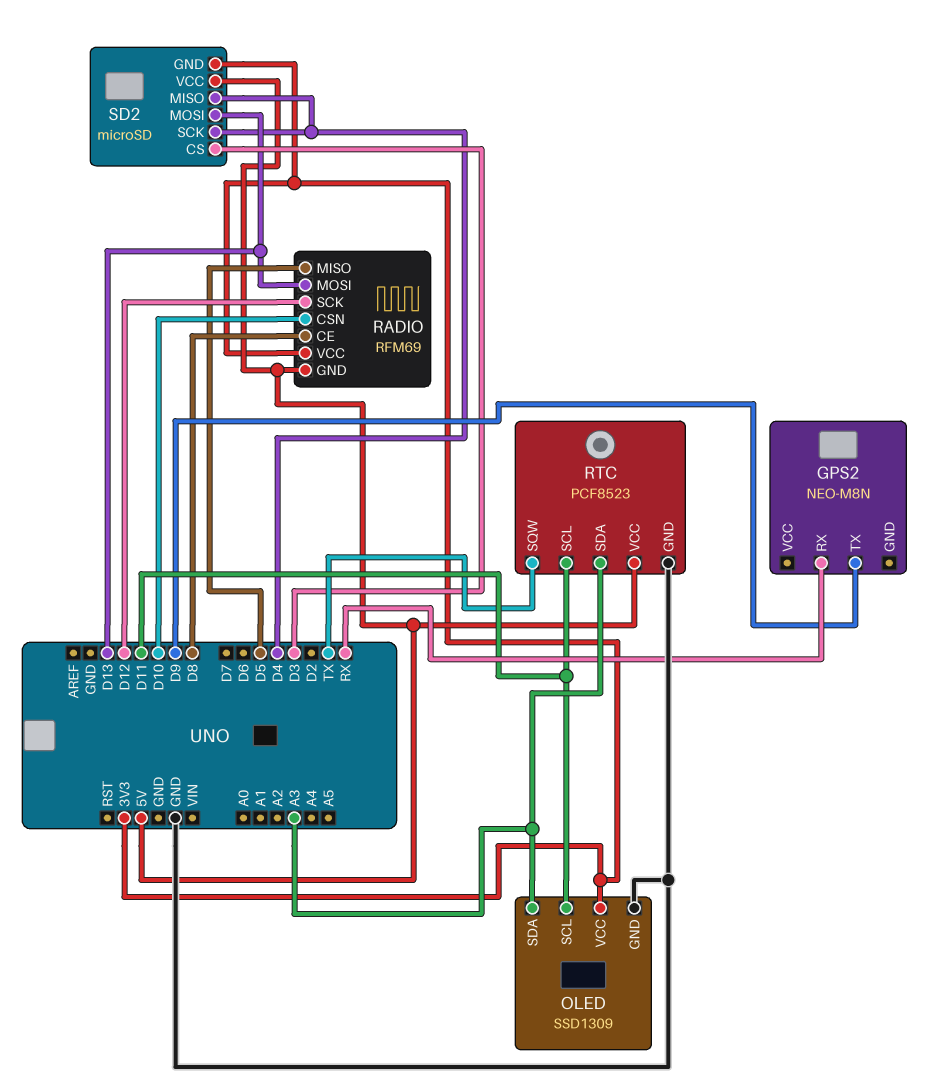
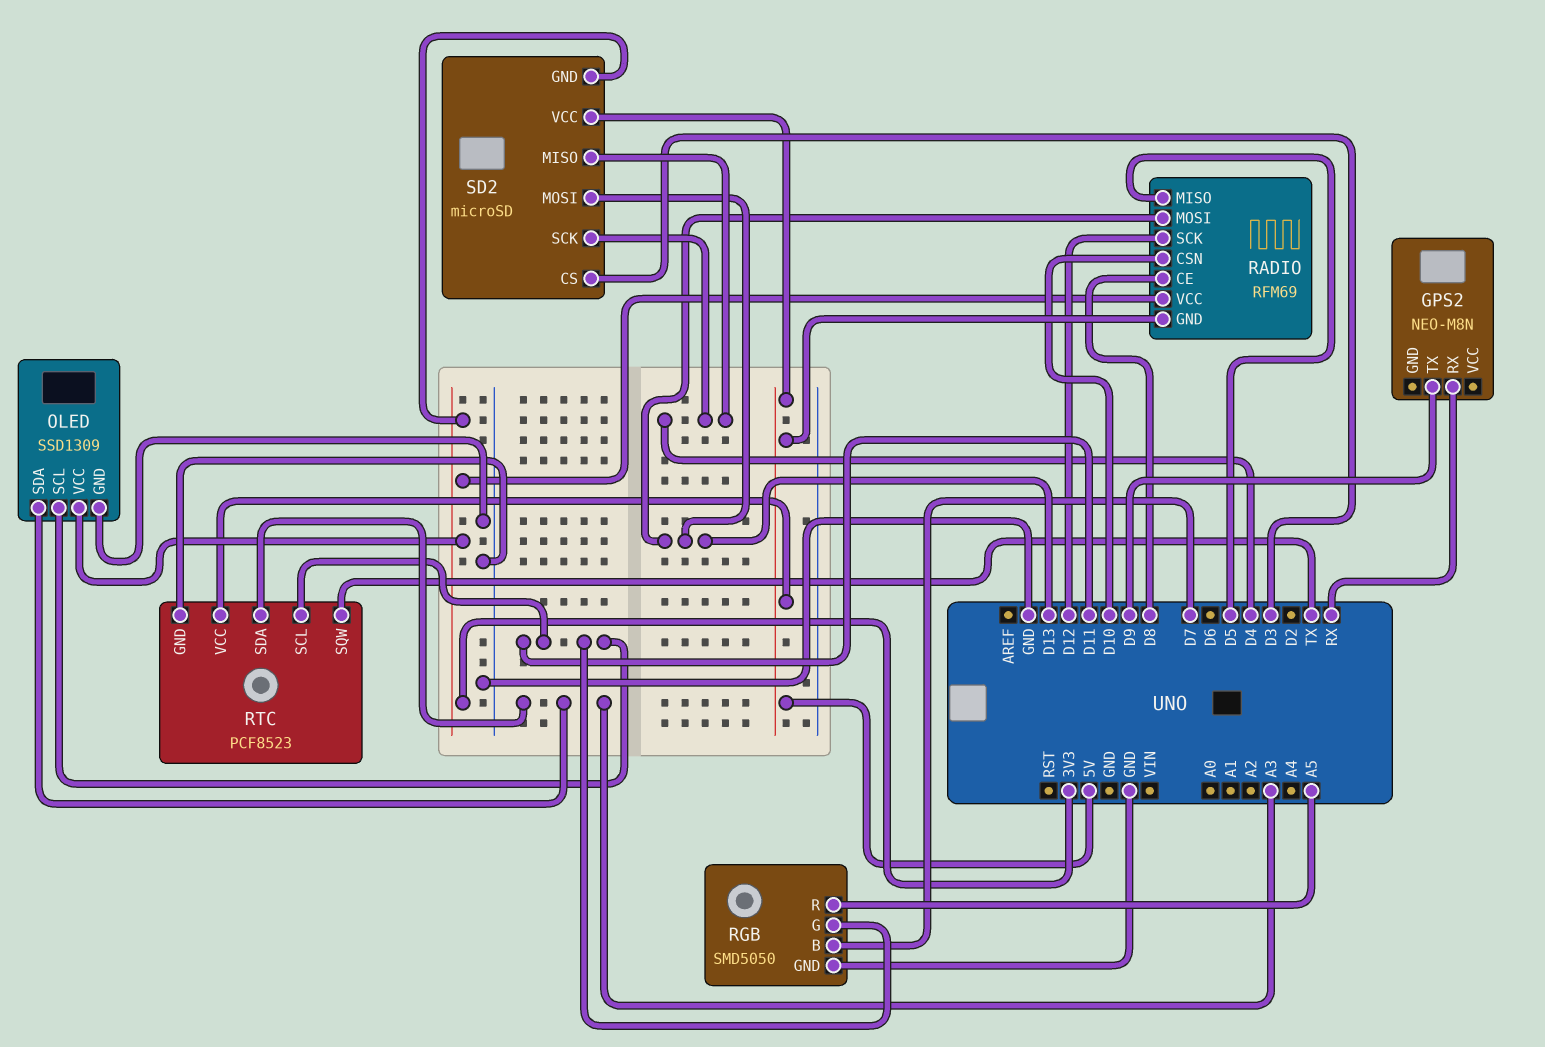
RGB: none -> SMD5050
RGB pin B: none -> D7
RGB pin G: none -> D11
RGB pin GND: none -> GND
RGB pin R: none -> A5

